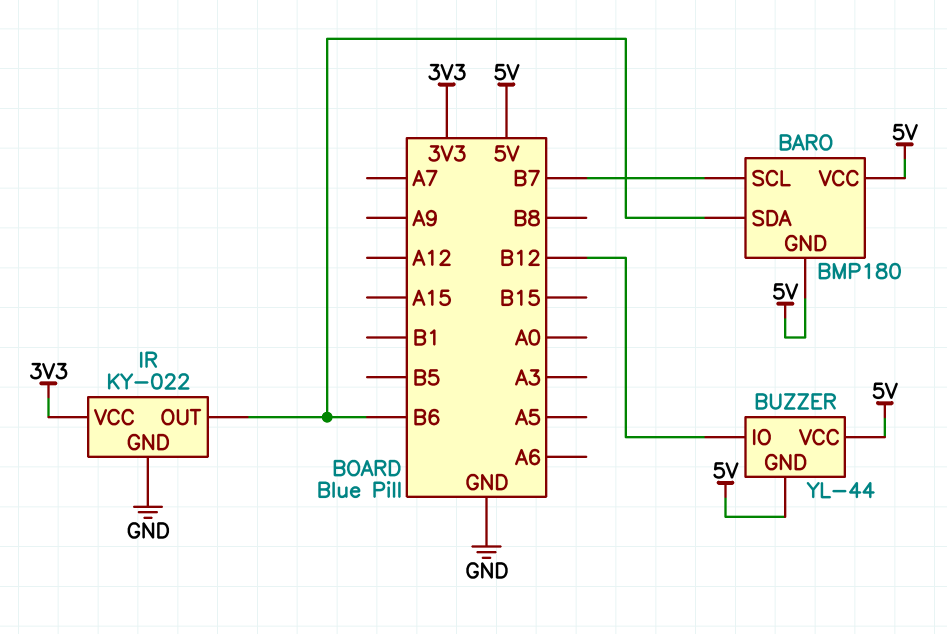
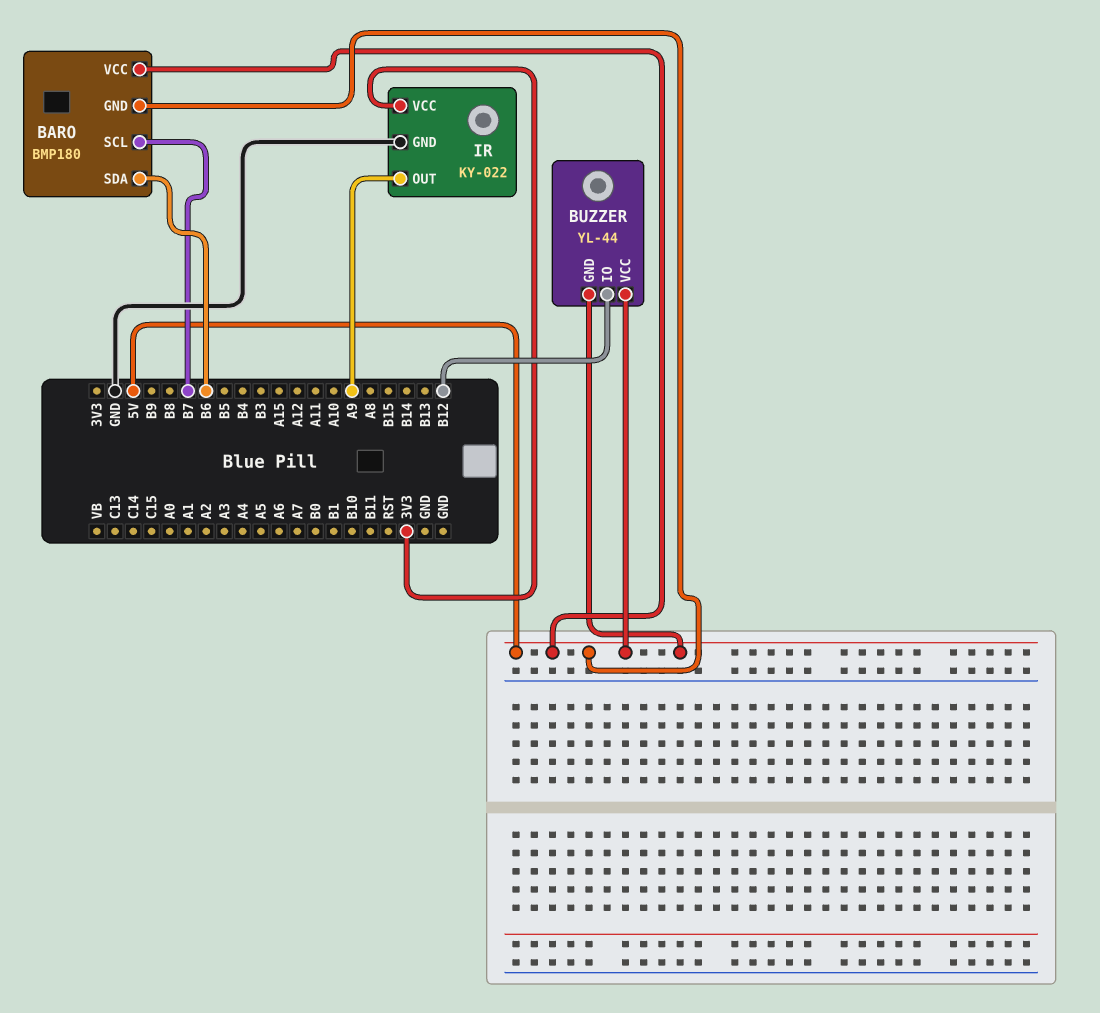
IR pin OUT: B6 -> A9

